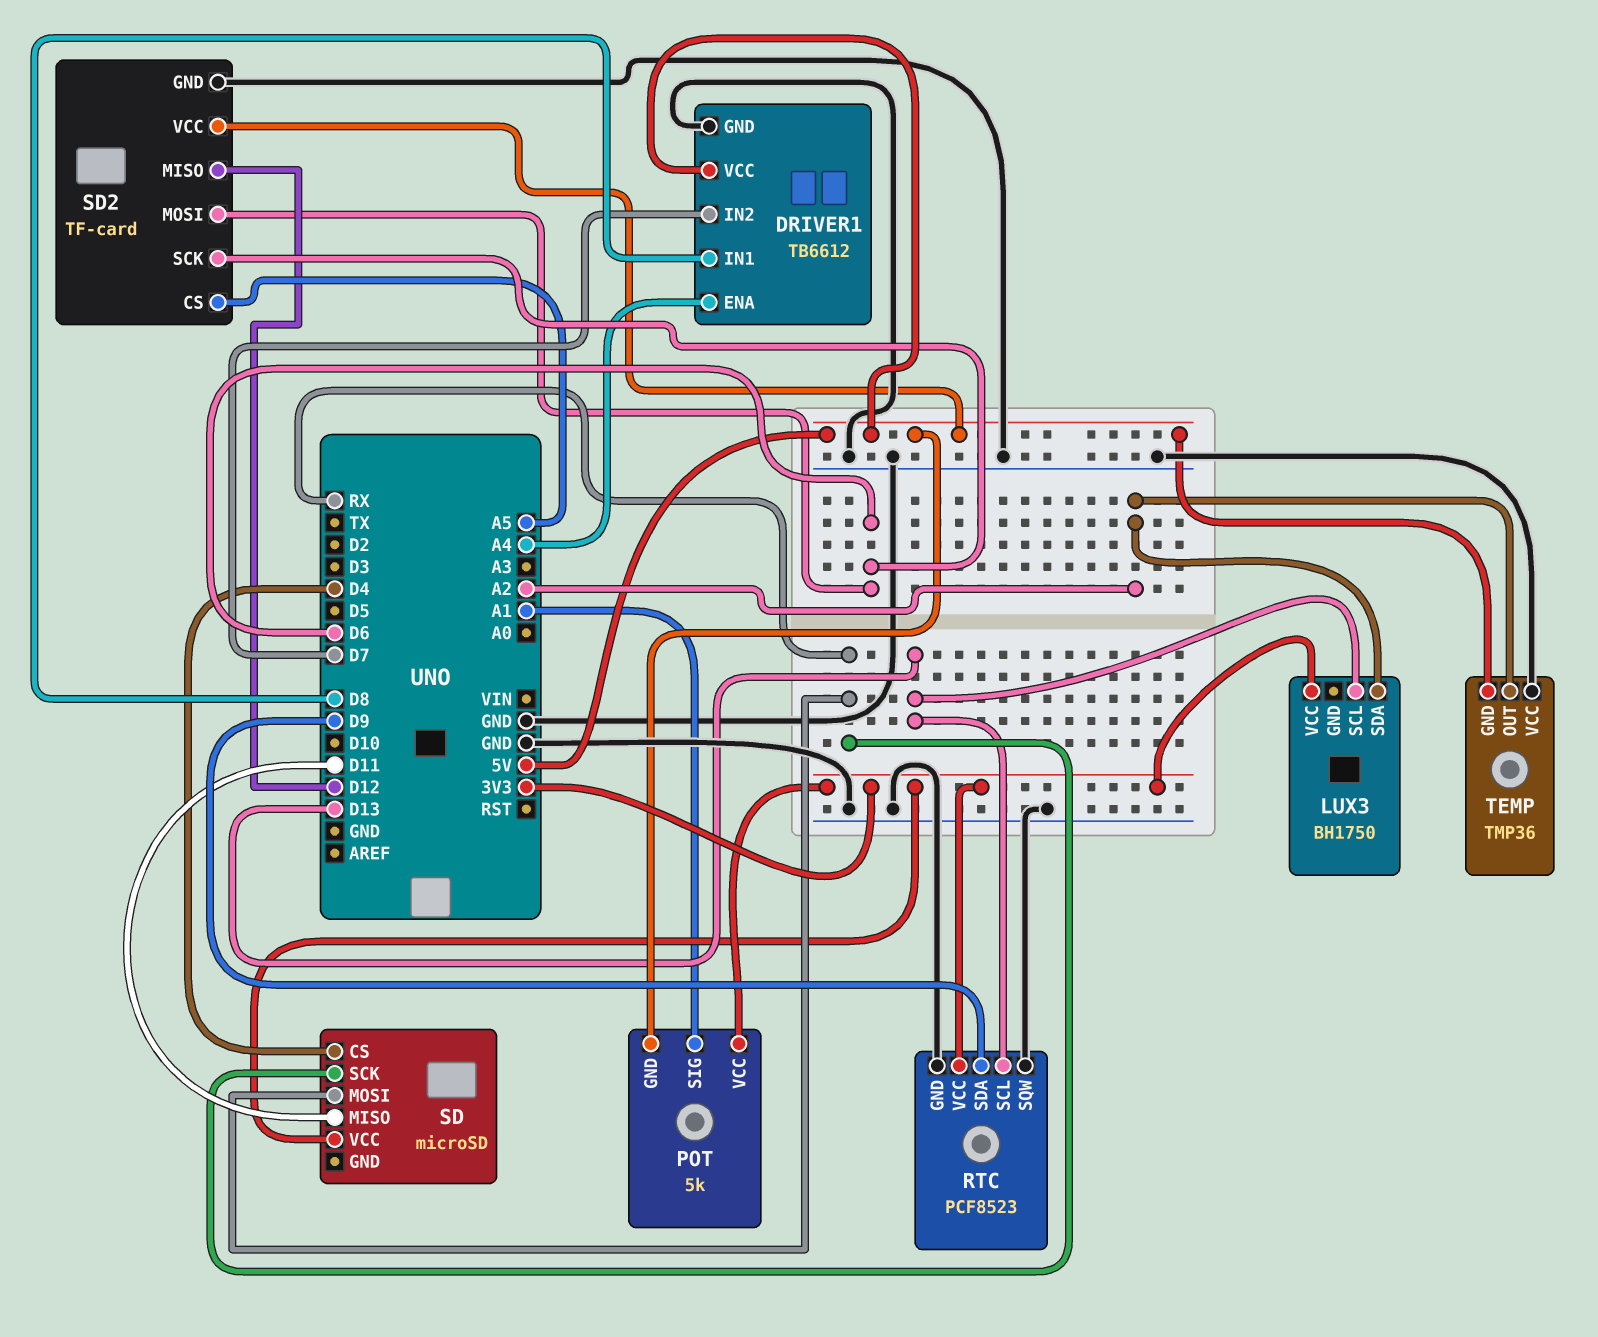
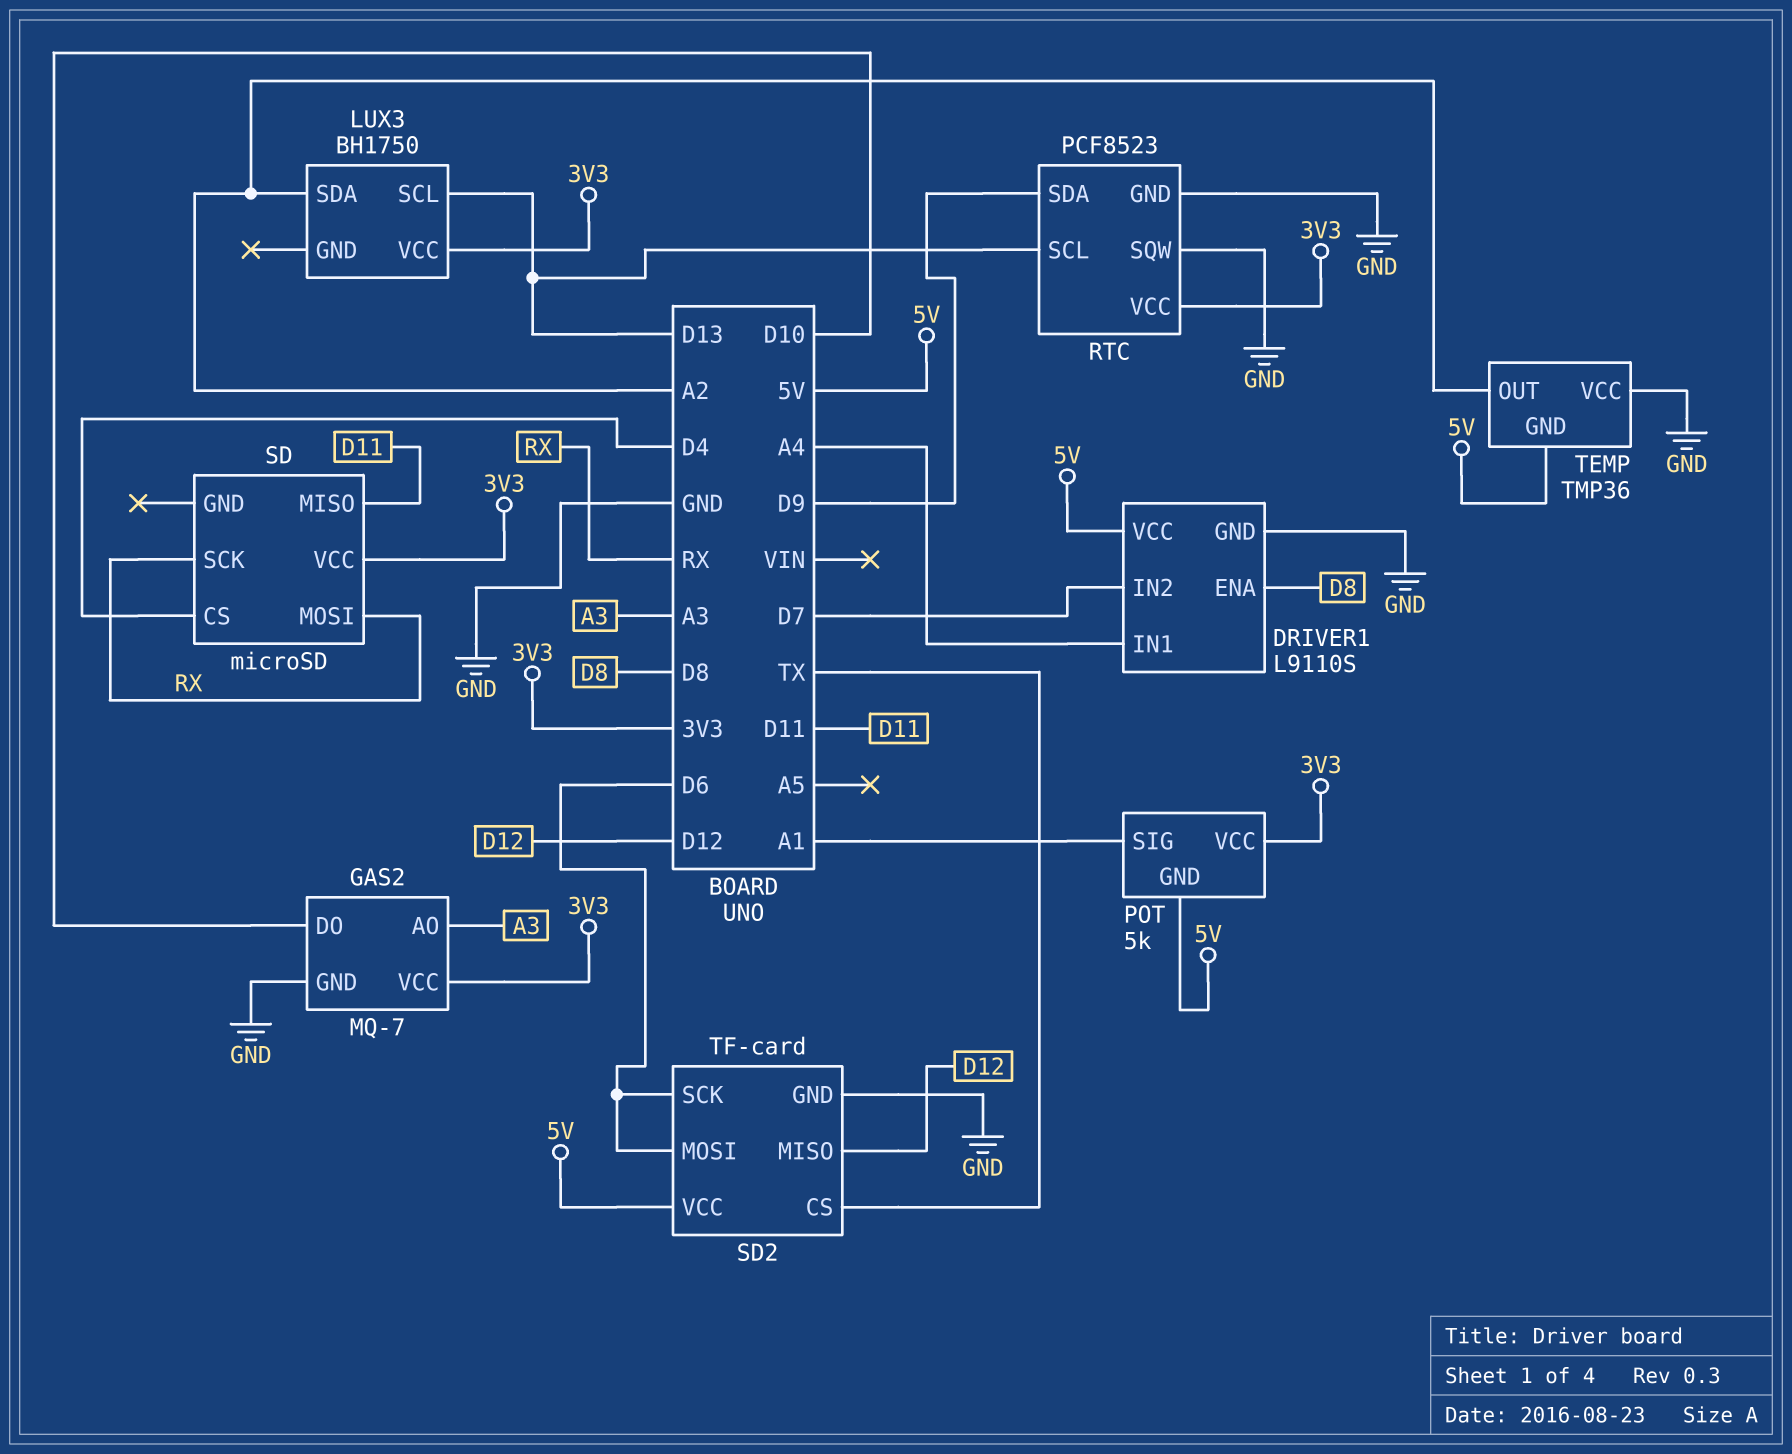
DRIVER1: TB6612 -> L9110S
DRIVER1 pin ENA: A4 -> D8
DRIVER1 pin IN1: D8 -> A4
GAS2: none -> MQ-7
GAS2 pin AO: none -> A3
GAS2 pin DO: none -> D10
GAS2 pin GND: none -> GND
GAS2 pin VCC: none -> 3V3
SD2 pin CS: A5 -> TX

